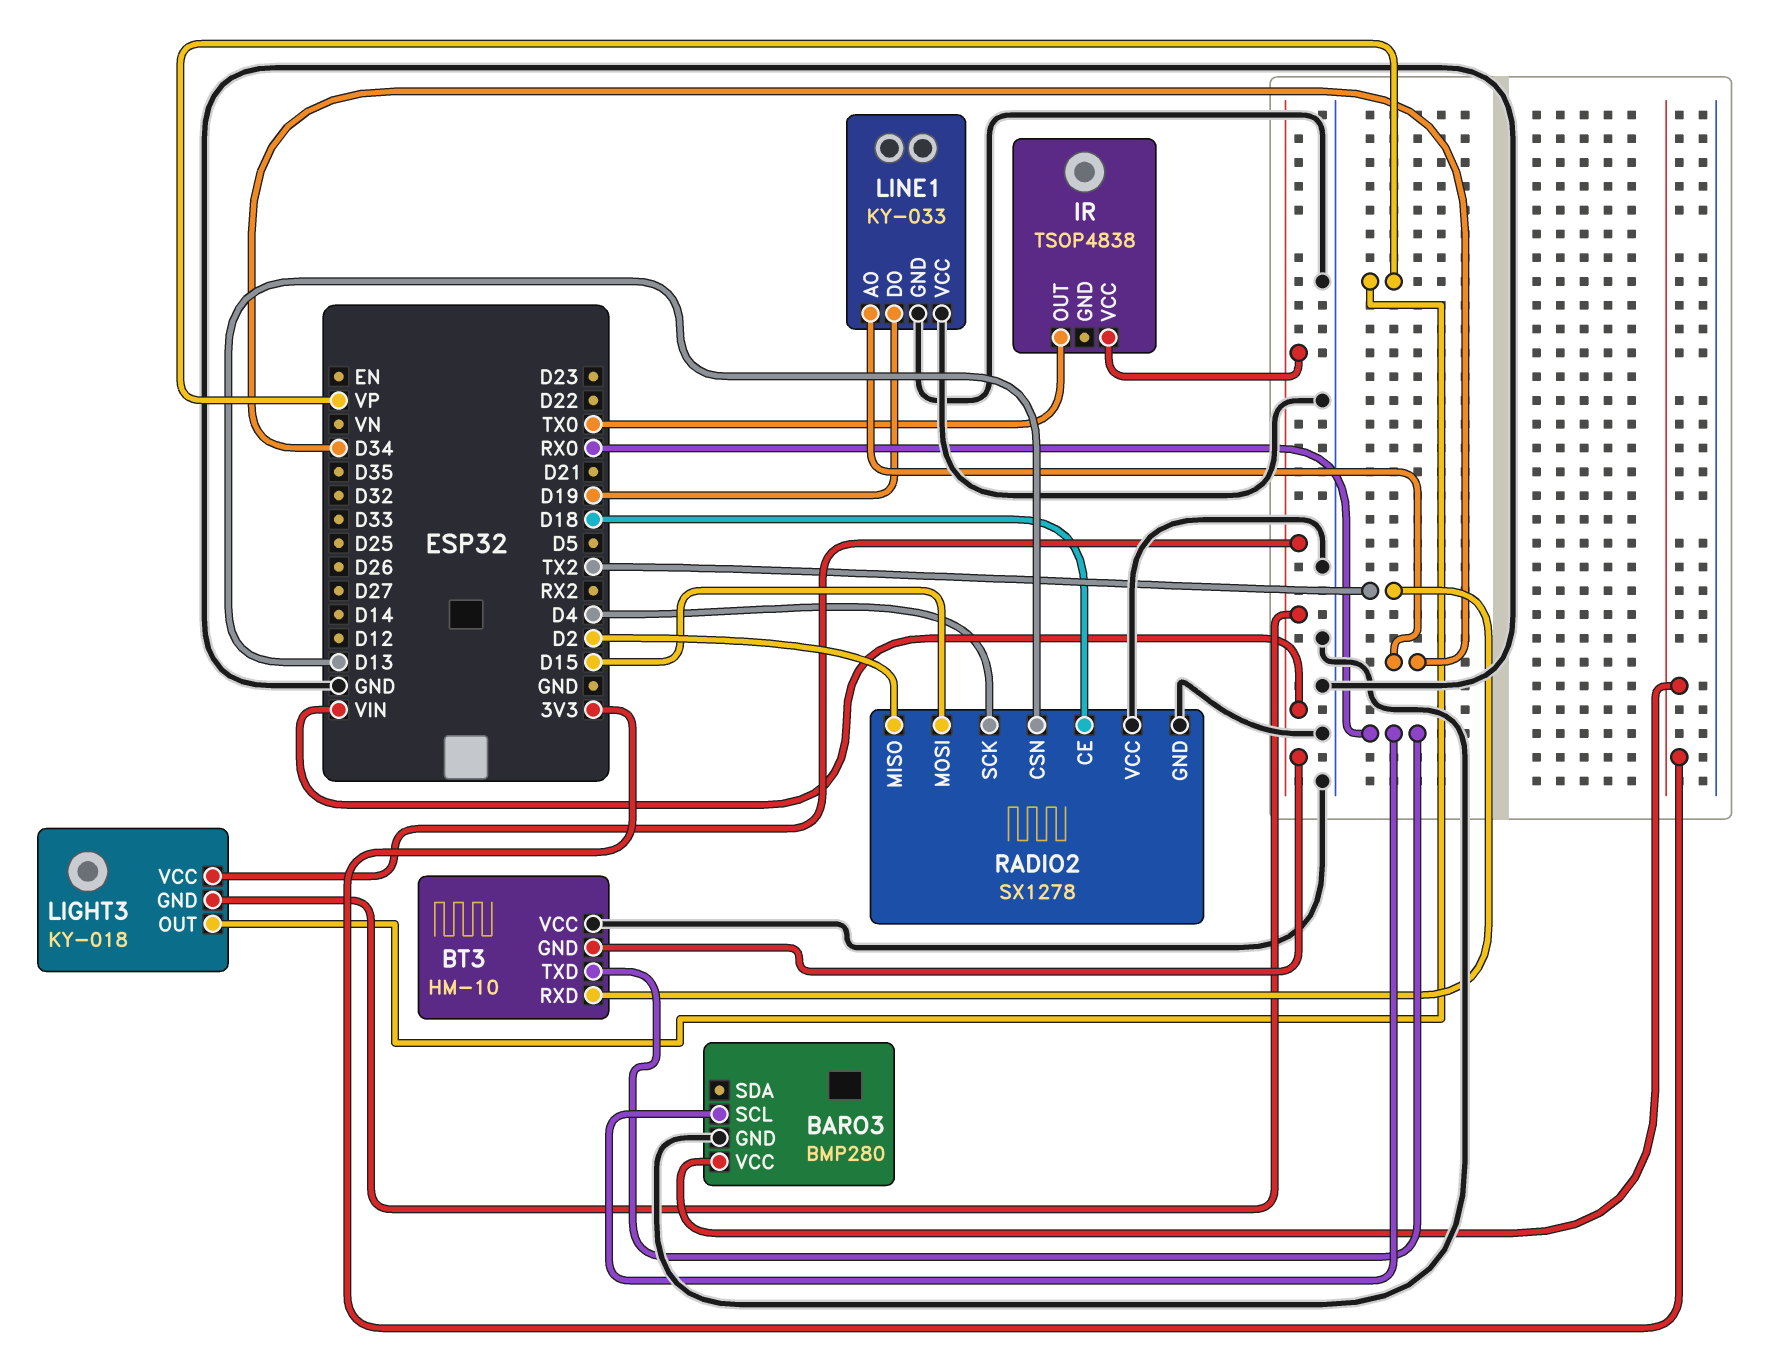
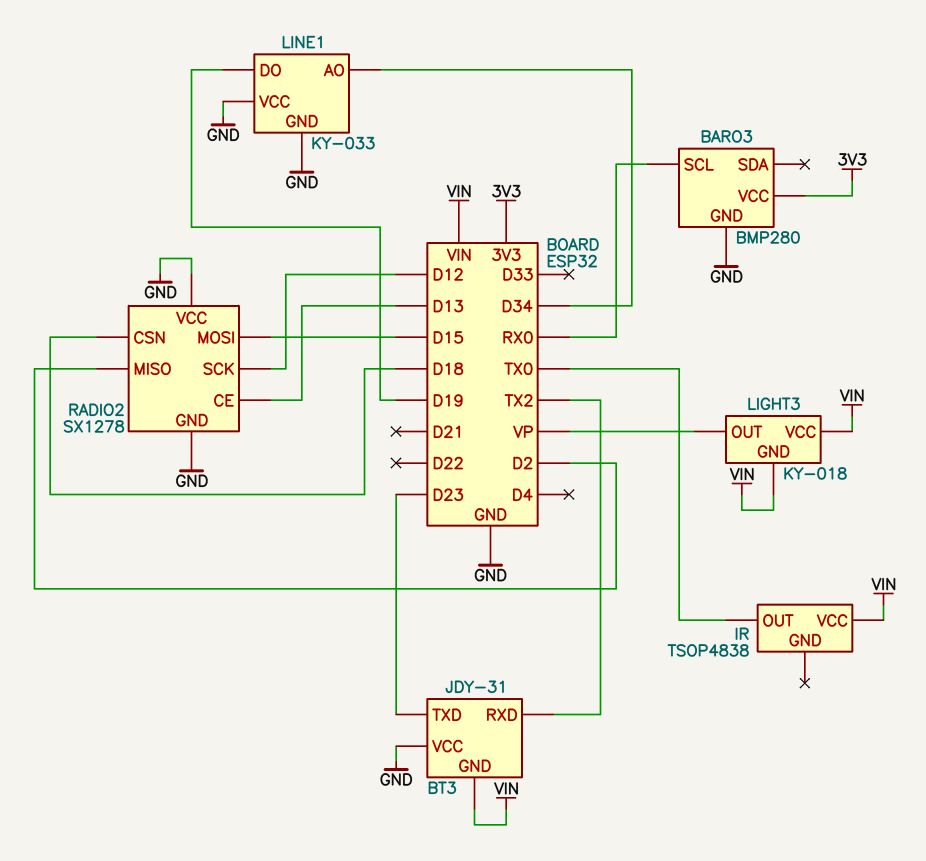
BT3: HM-10 -> JDY-31
BT3 pin TXD: RX0 -> D23
RADIO2 pin CE: D18 -> D13
RADIO2 pin CSN: D13 -> D18
RADIO2 pin SCK: D4 -> D12

